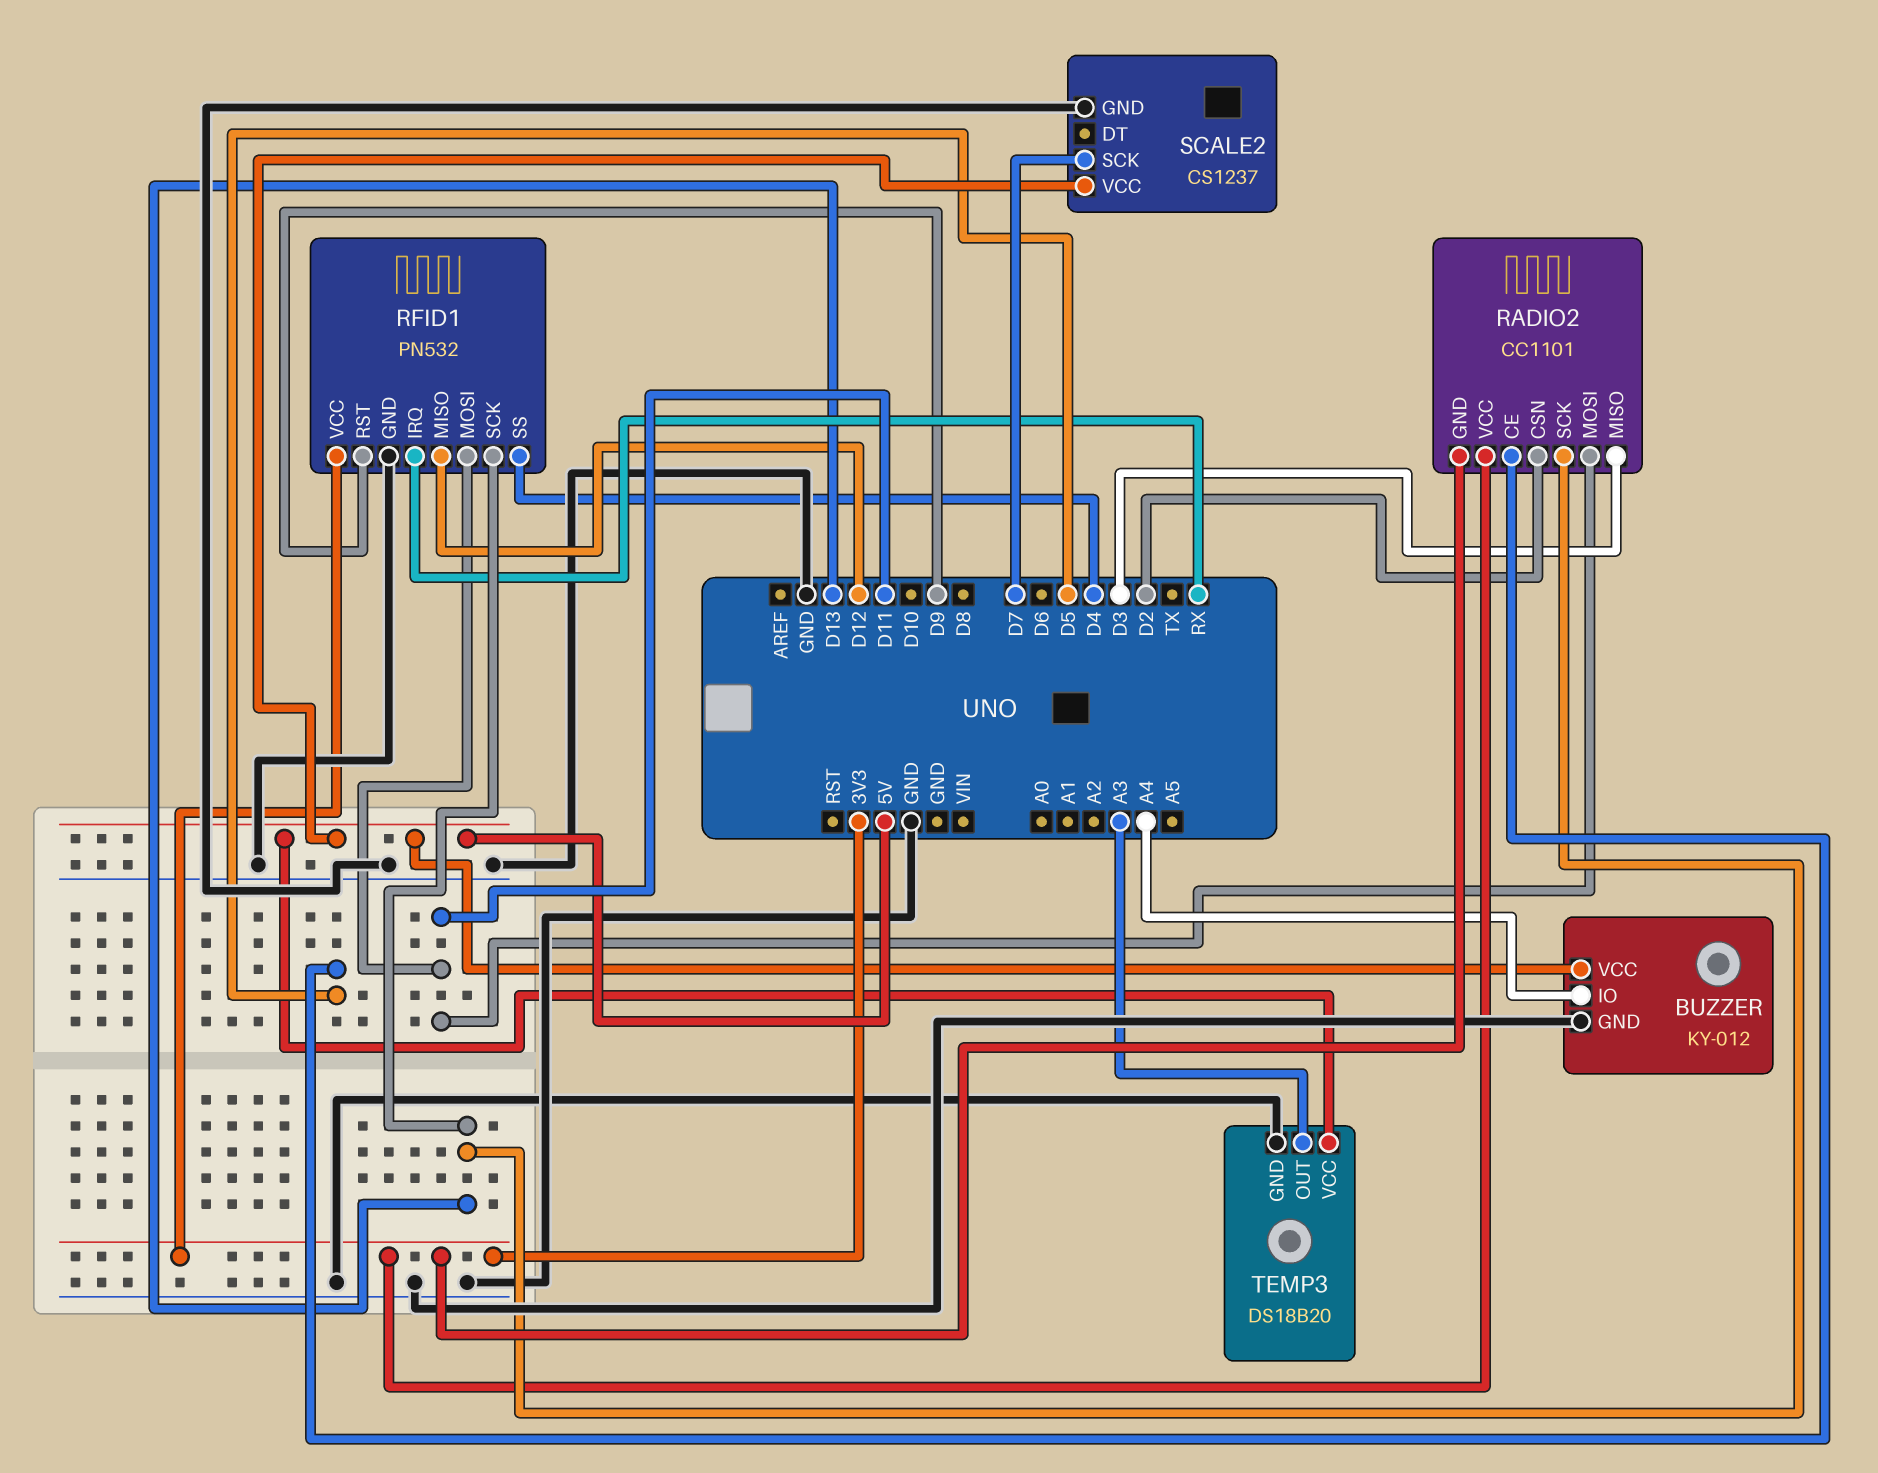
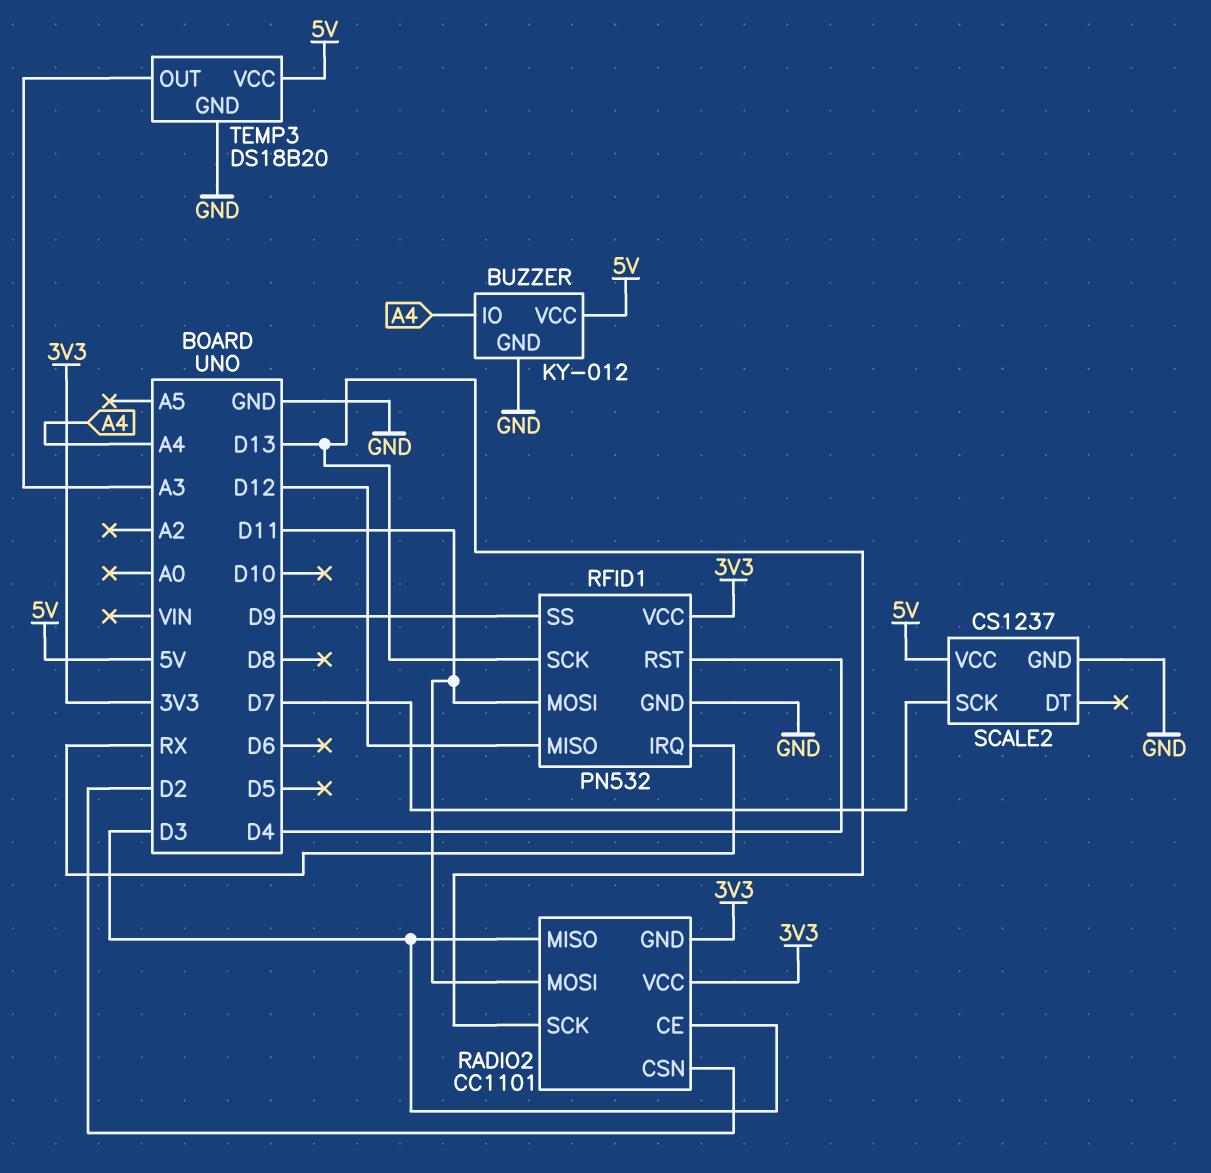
RADIO2 pin CE: D5 -> D3
RFID1 pin RST: D9 -> D4
RFID1 pin SS: D4 -> D9

